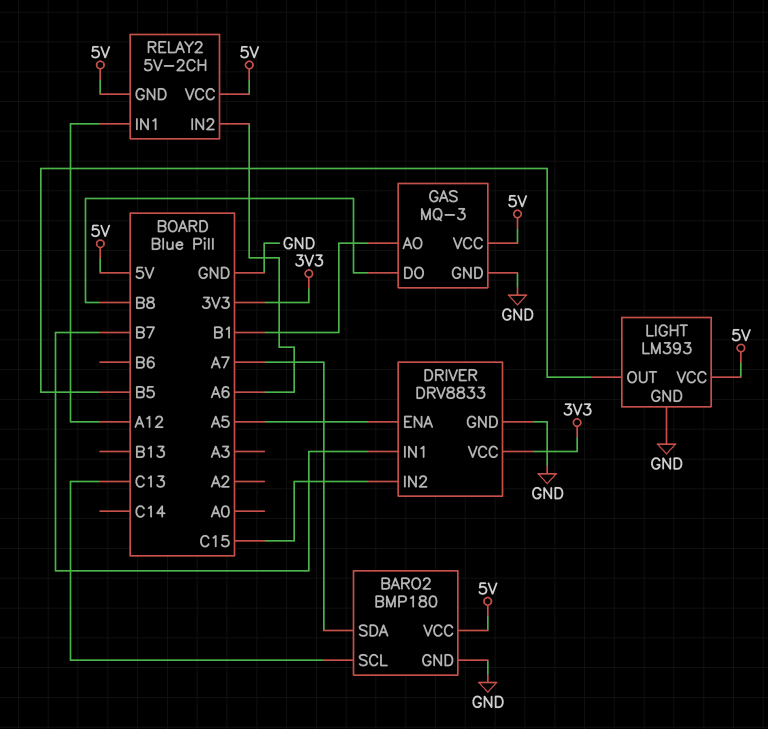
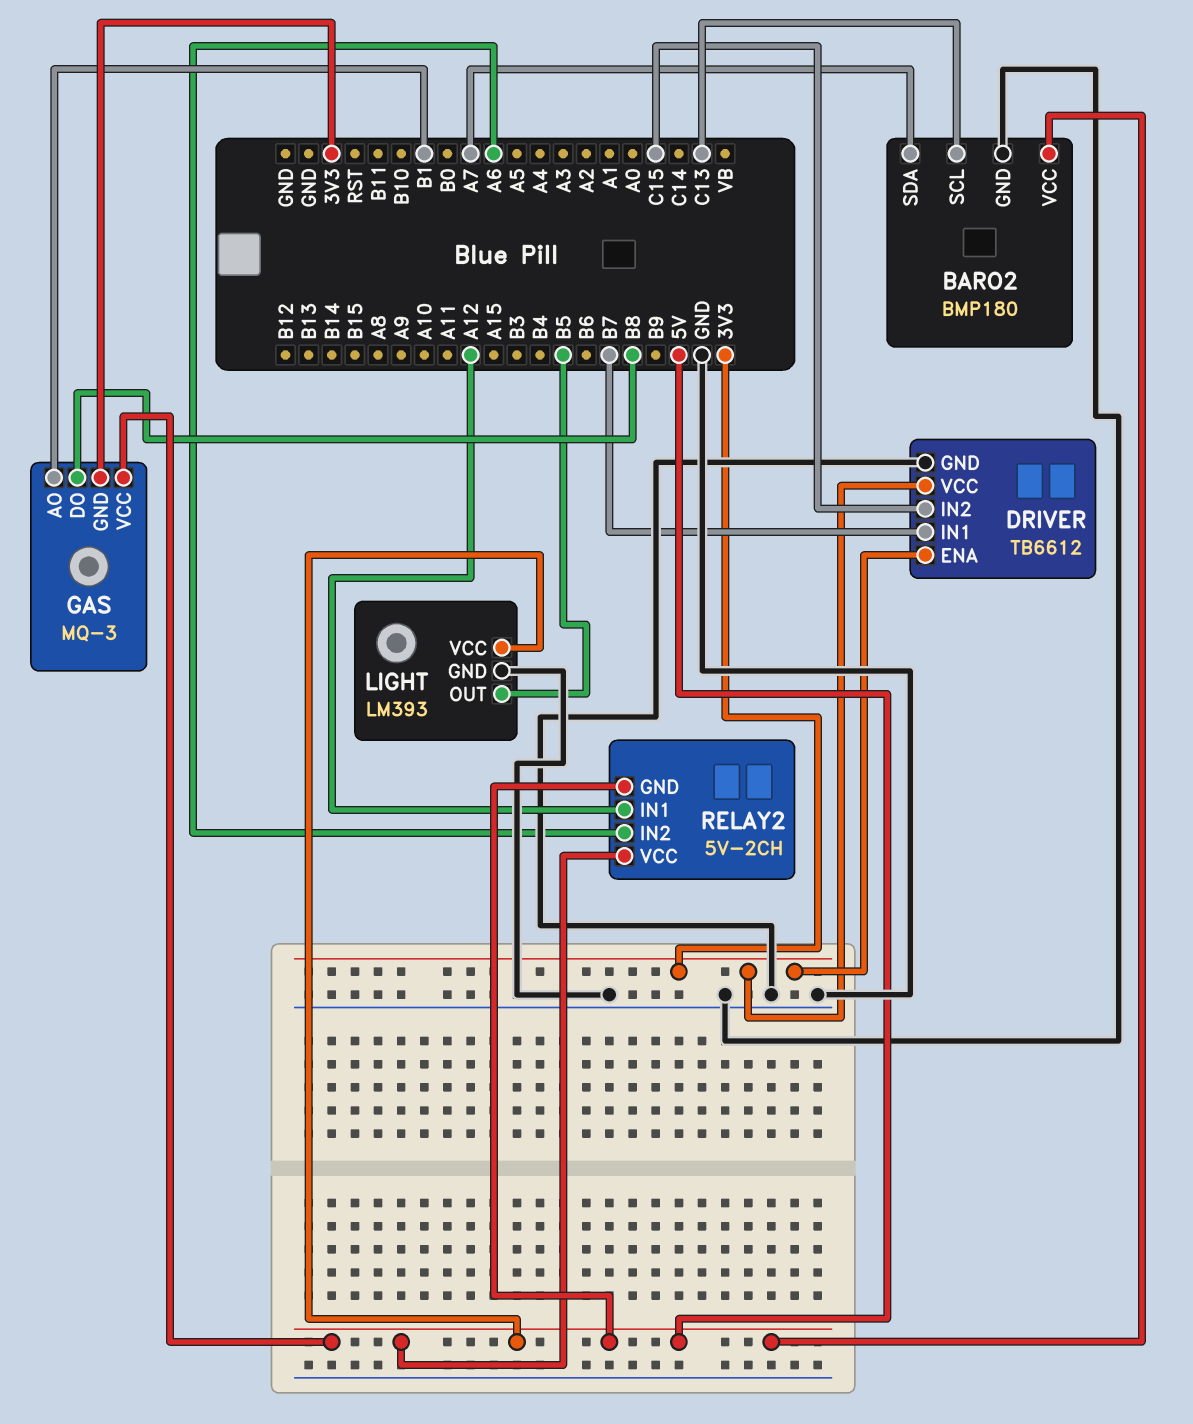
DRIVER: DRV8833 -> TB6612
DRIVER pin ENA: A5 -> 3V3
GAS pin GND: GND -> 3V3

